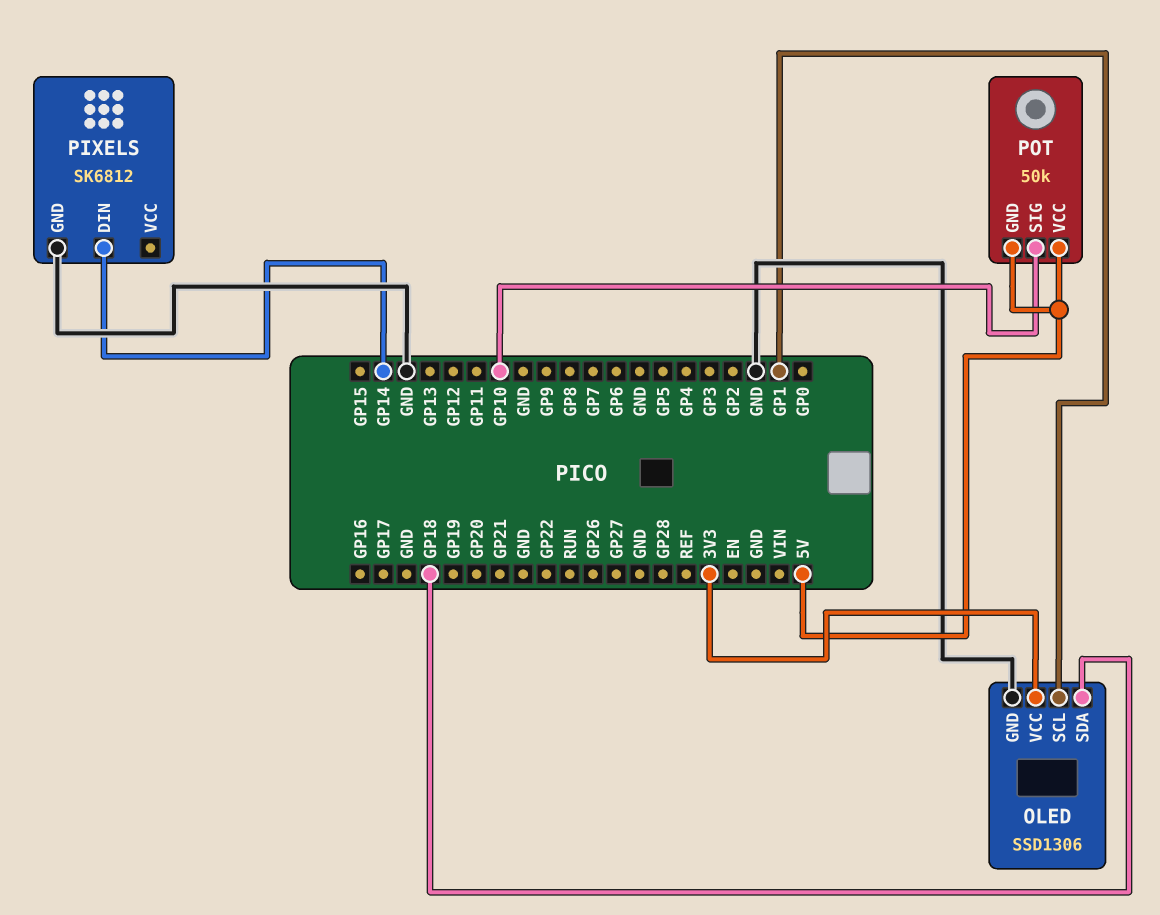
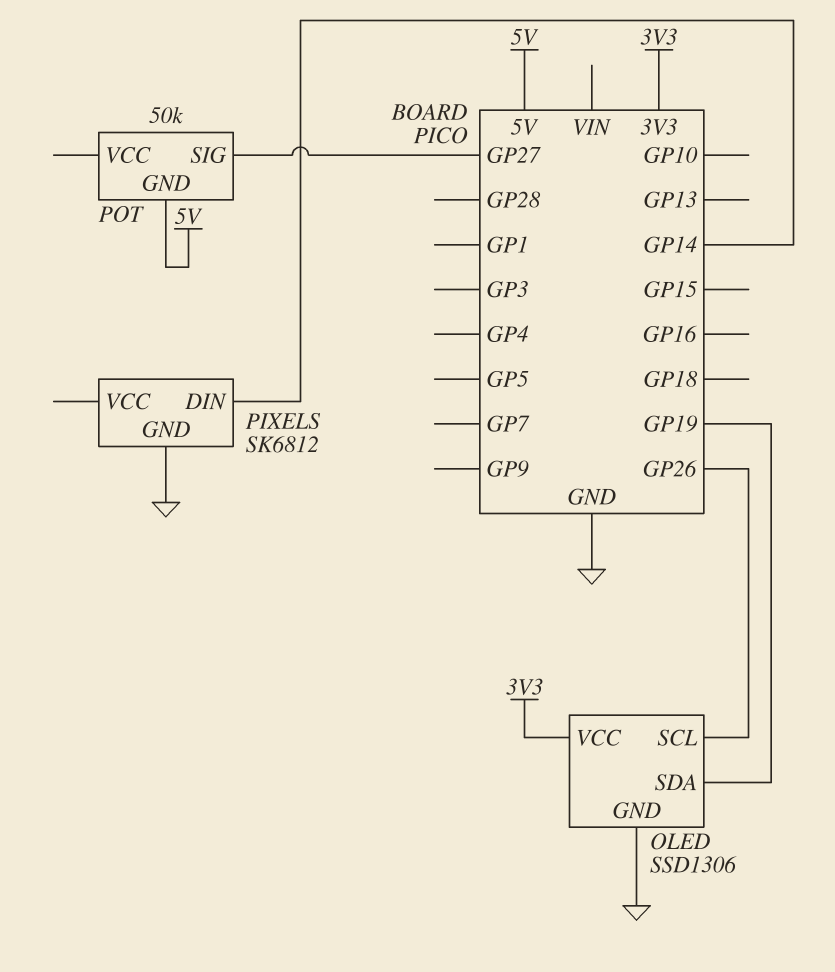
OLED pin SCL: GP1 -> GP26
OLED pin SDA: GP18 -> GP19
POT pin SIG: GP10 -> GP27
POT pin VCC: 5V -> none

